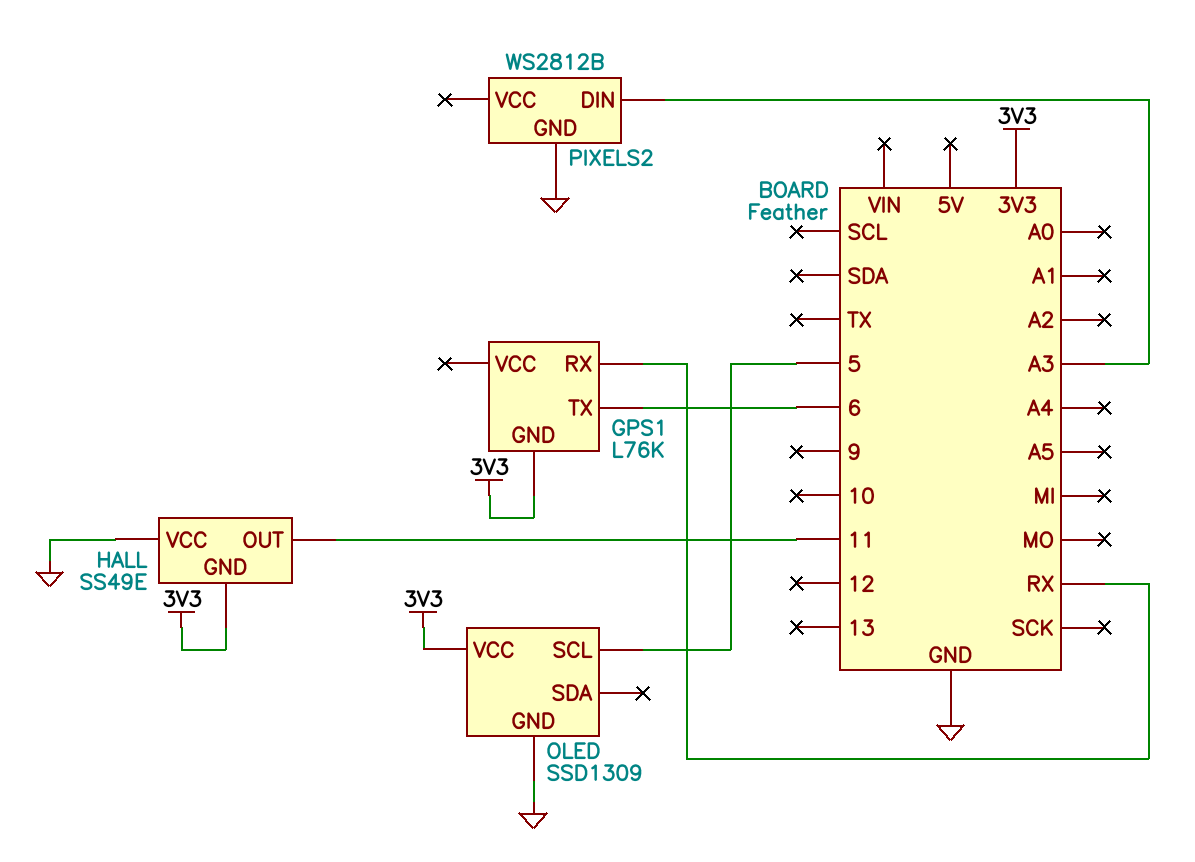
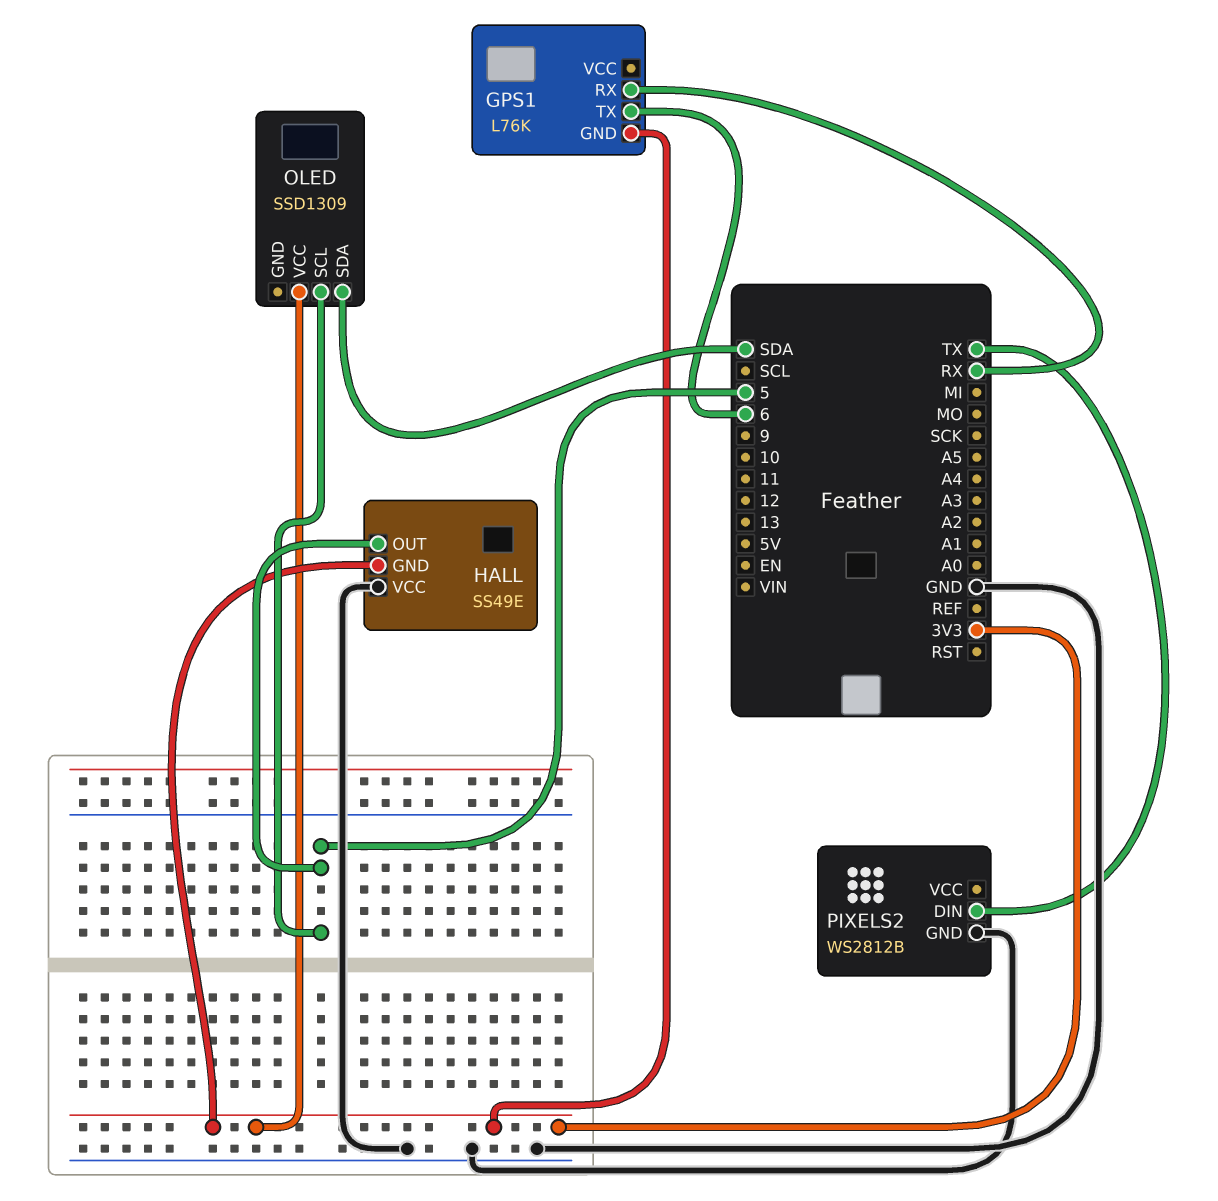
HALL pin OUT: 11 -> 5
OLED pin GND: GND -> none
OLED pin SDA: none -> SDA
PIXELS2 pin DIN: A3 -> TX

